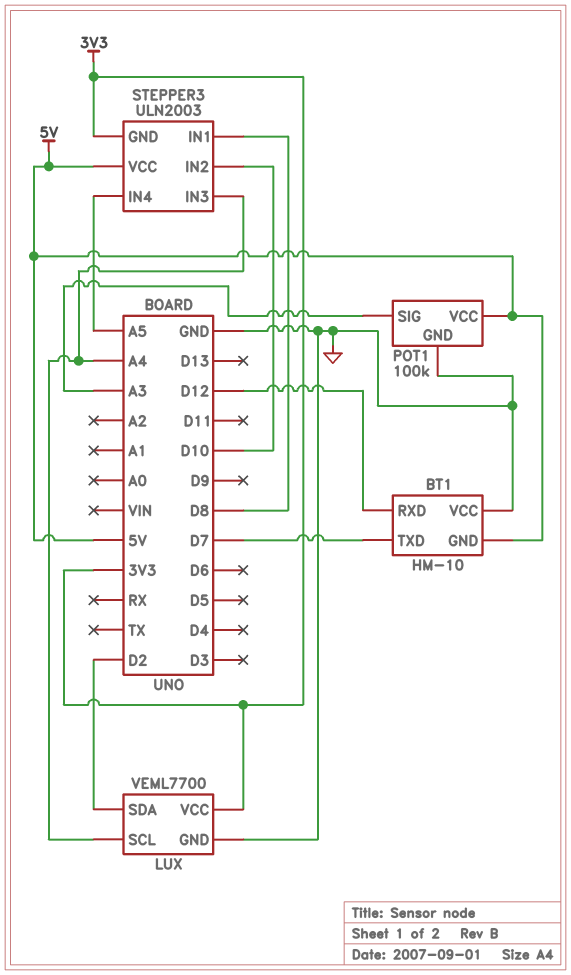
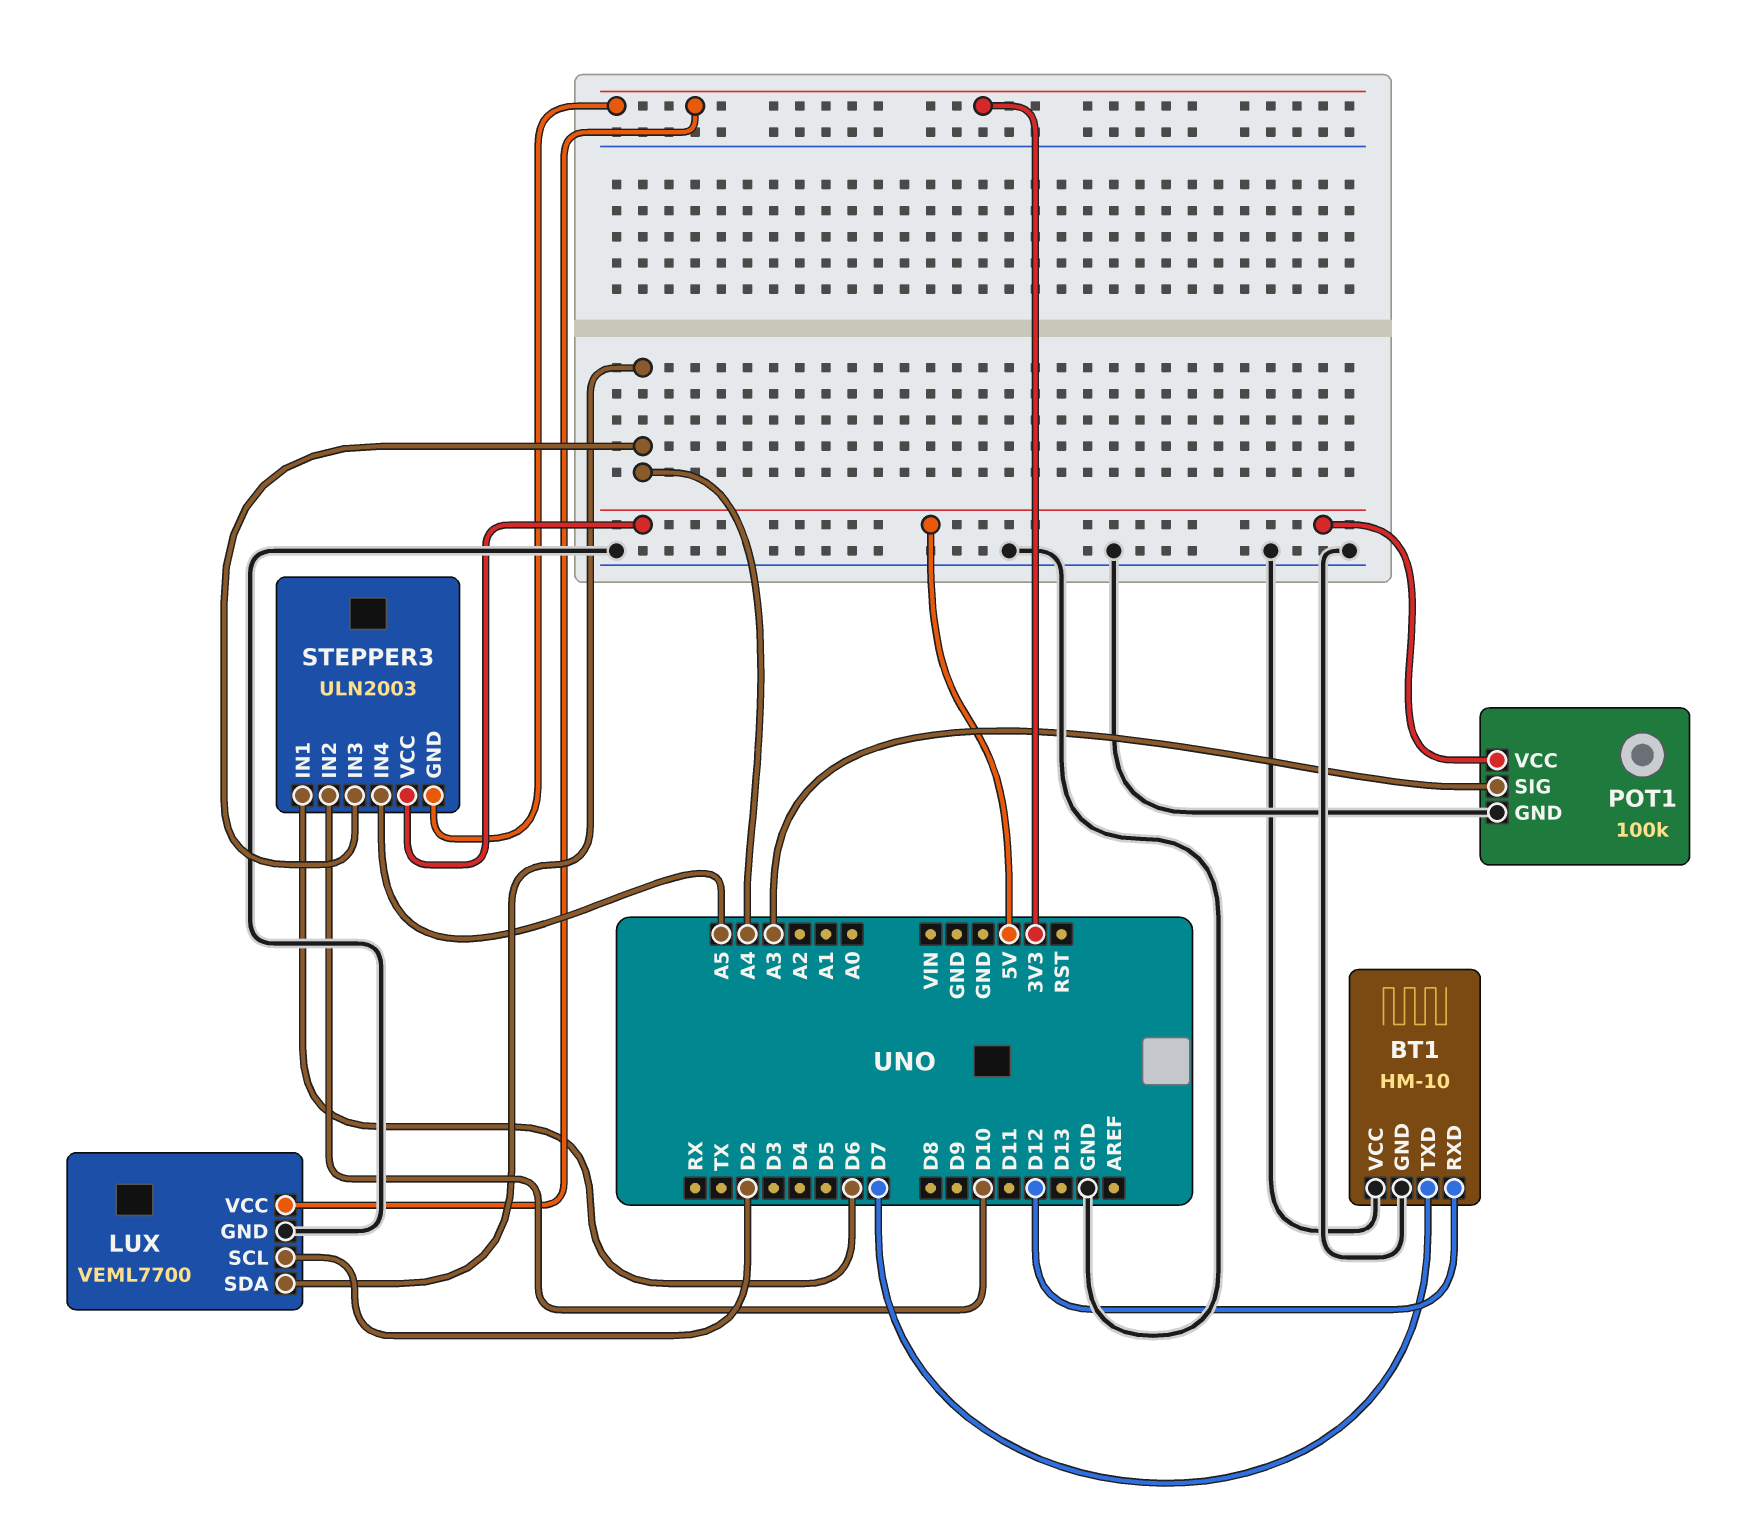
BT1 pin GND: 5V -> GND
LUX pin SCL: A4 -> D2
LUX pin SDA: D2 -> A4
STEPPER3 pin IN1: D8 -> D6

